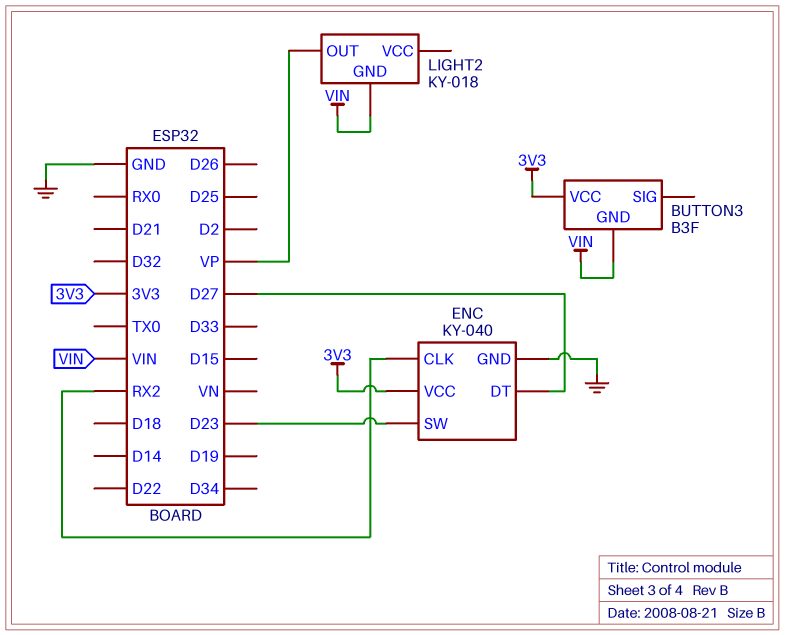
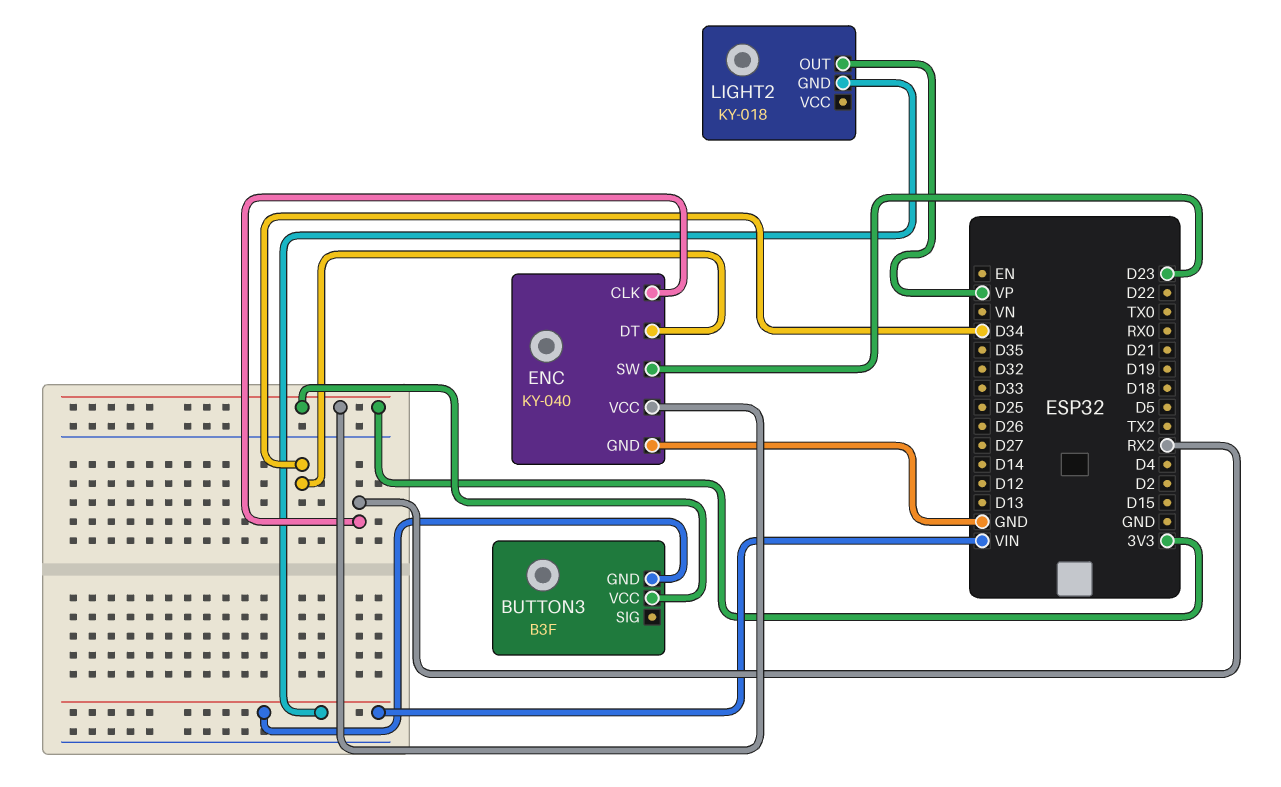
ENC pin DT: D27 -> D34

